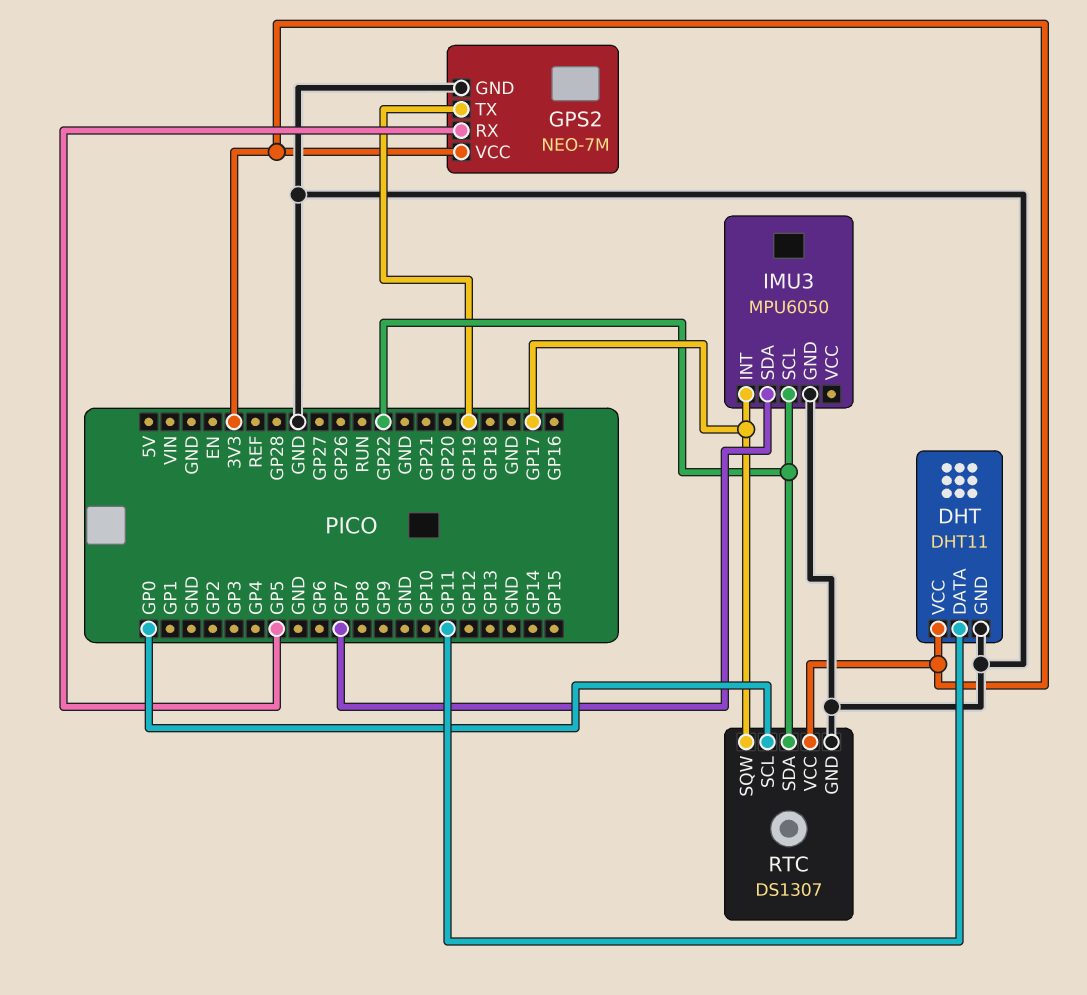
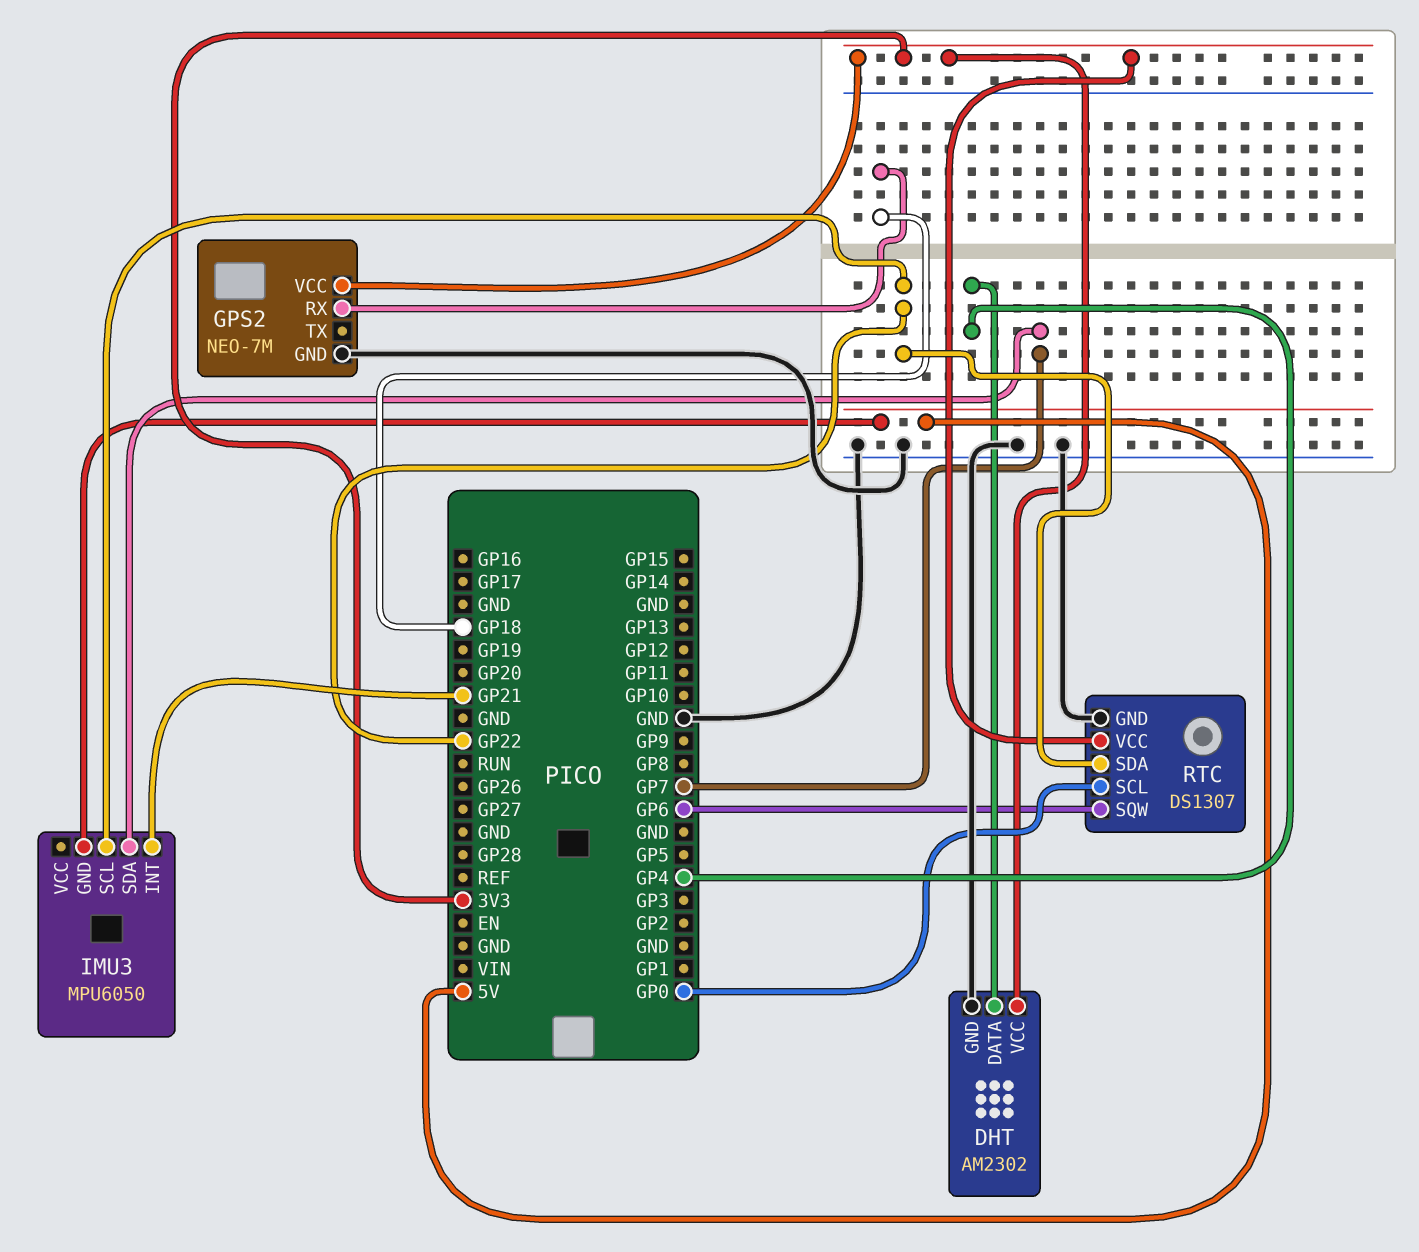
DHT: DHT11 -> AM2302
DHT pin DATA: GP11 -> GP4
GPS2 pin RX: GP5 -> GP18
GPS2 pin TX: GP19 -> none
IMU3 pin GND: GND -> 5V
IMU3 pin INT: GP17 -> GP21
RTC pin SQW: GP17 -> GP6

